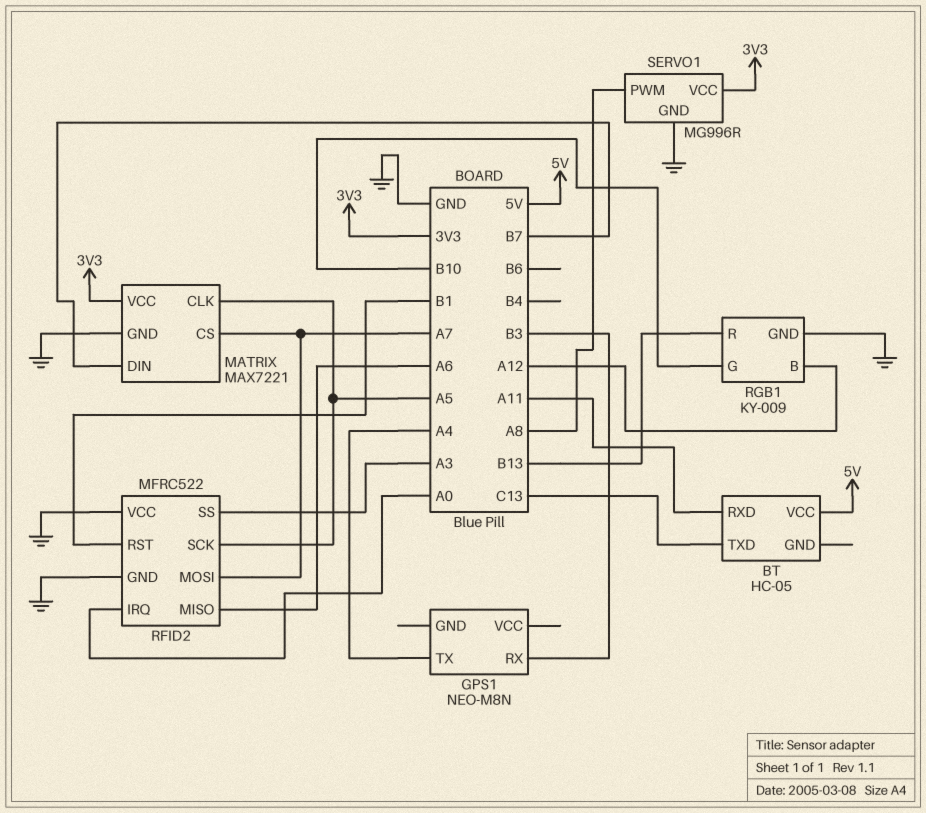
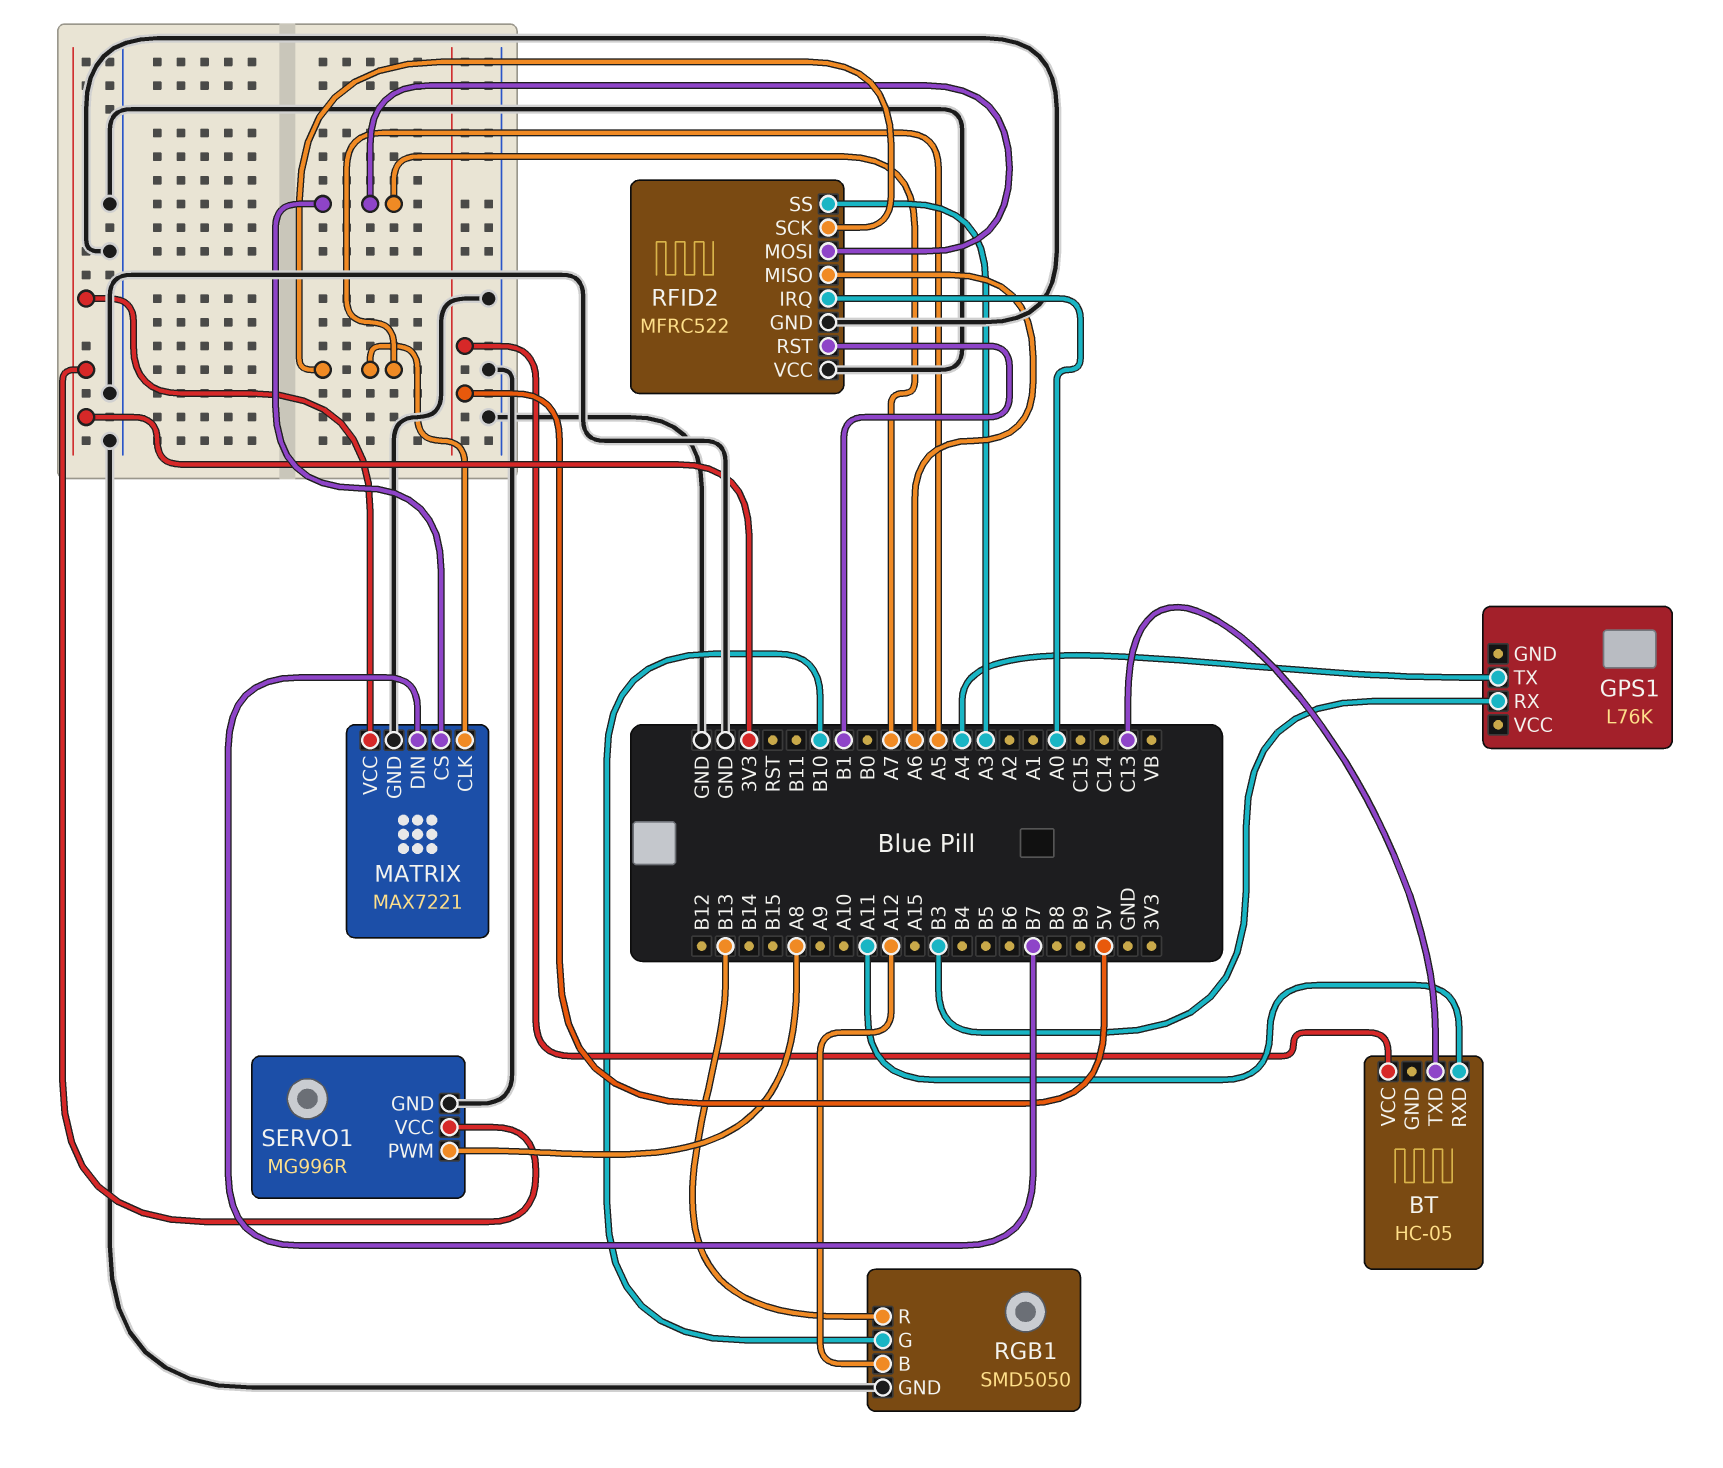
GPS1: NEO-M8N -> L76K
RGB1: KY-009 -> SMD5050

